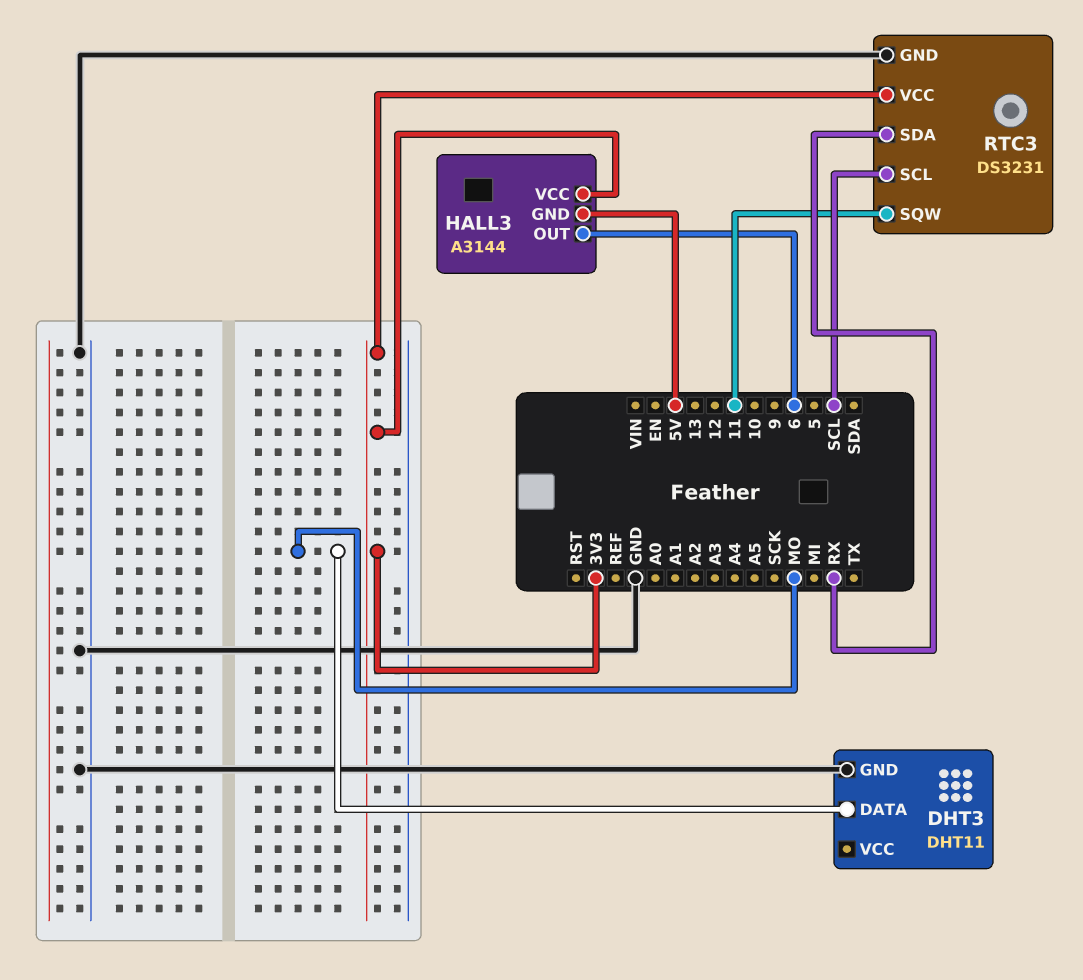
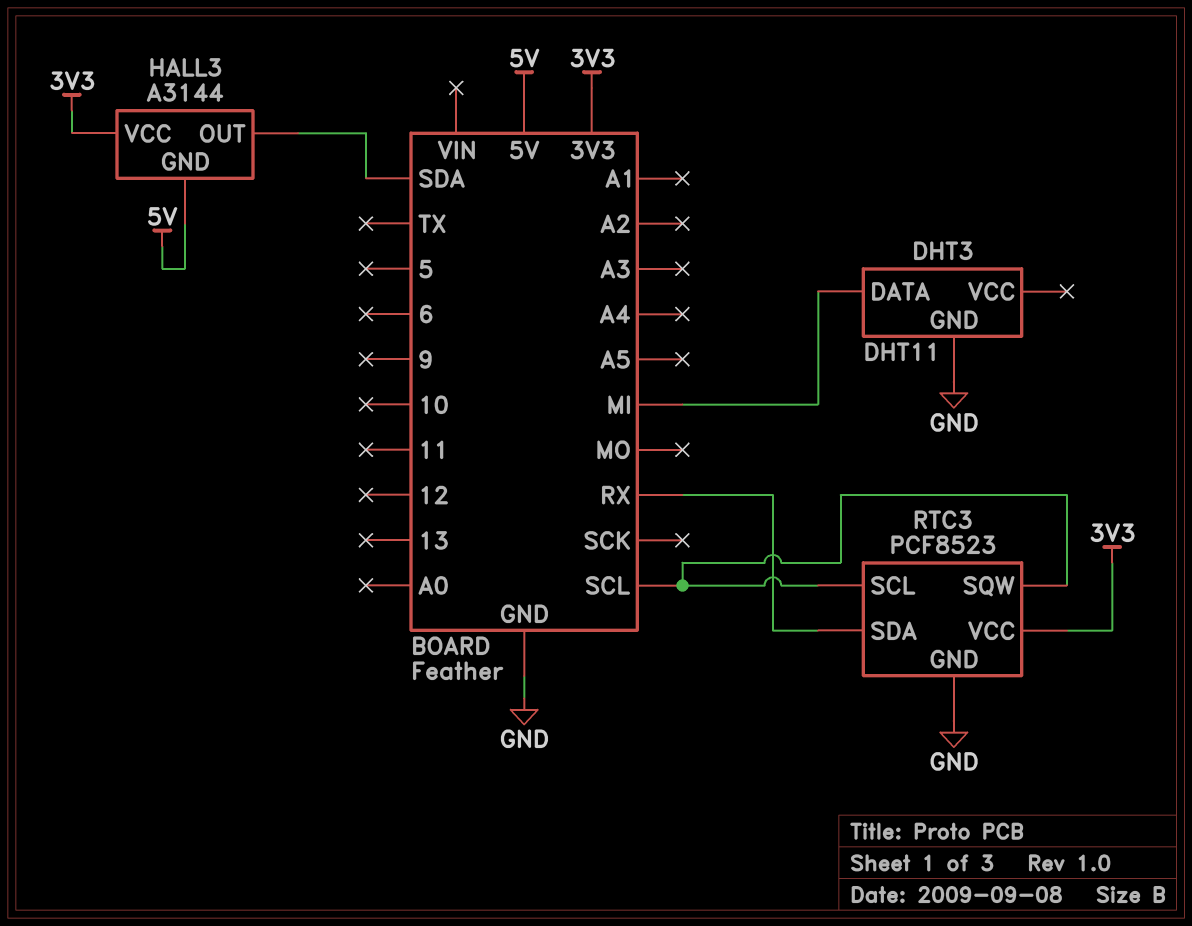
DHT3 pin DATA: MO -> MI
HALL3 pin OUT: 6 -> SDA
RTC3: DS3231 -> PCF8523
RTC3 pin SQW: 11 -> SCL

